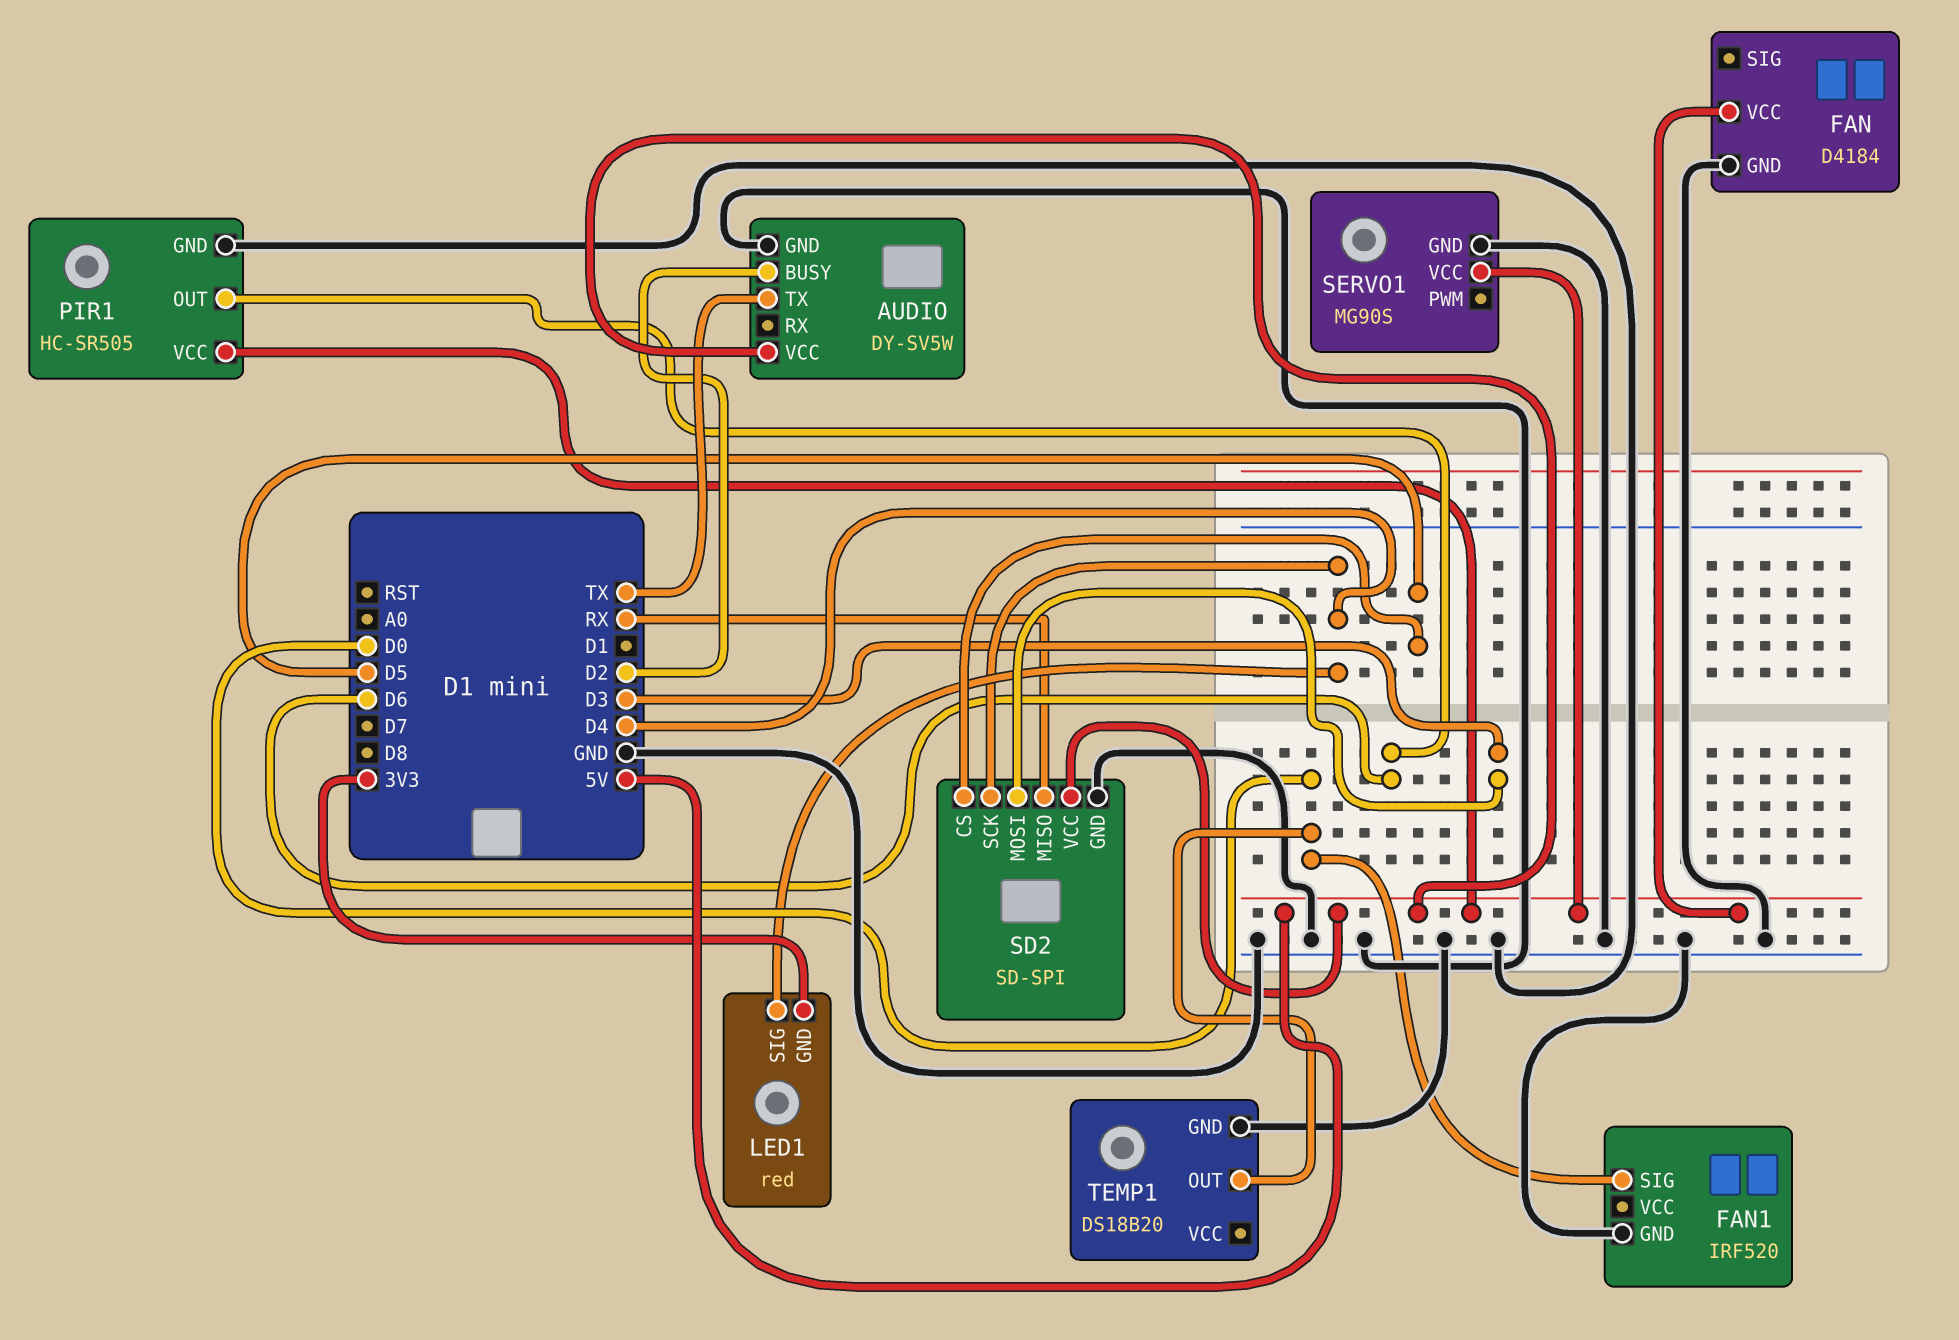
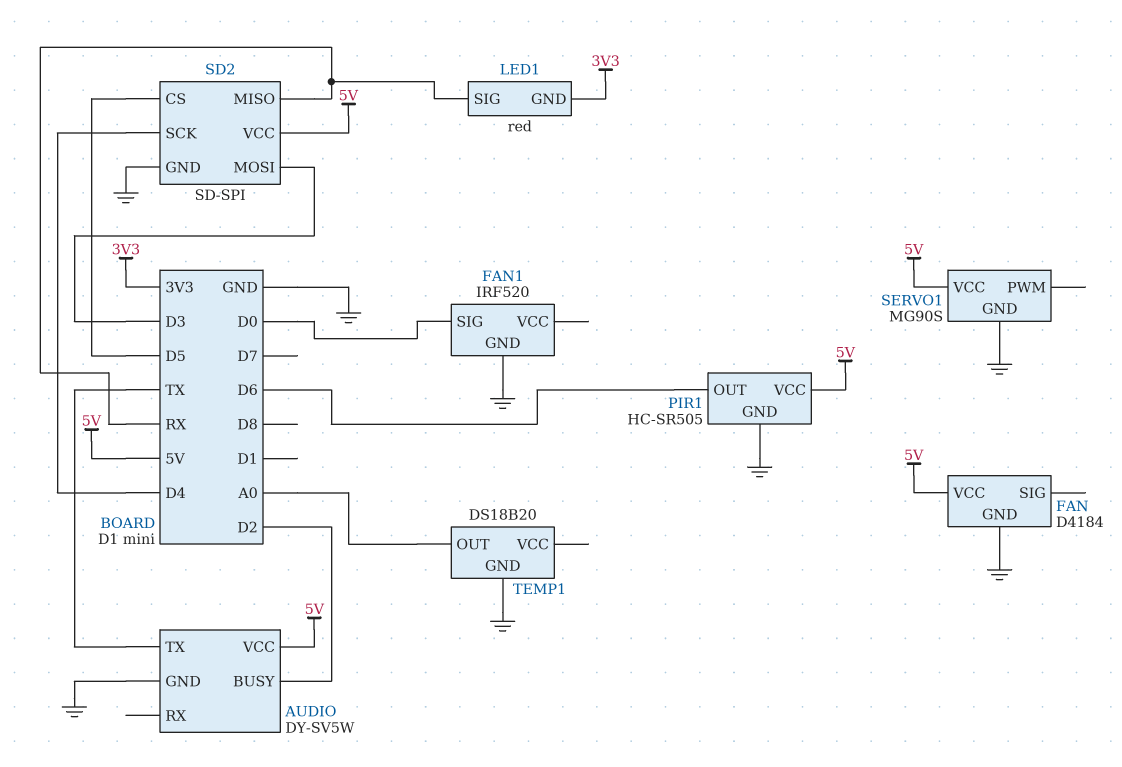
LED1 pin SIG: D4 -> RX
TEMP1 pin OUT: D0 -> A0

